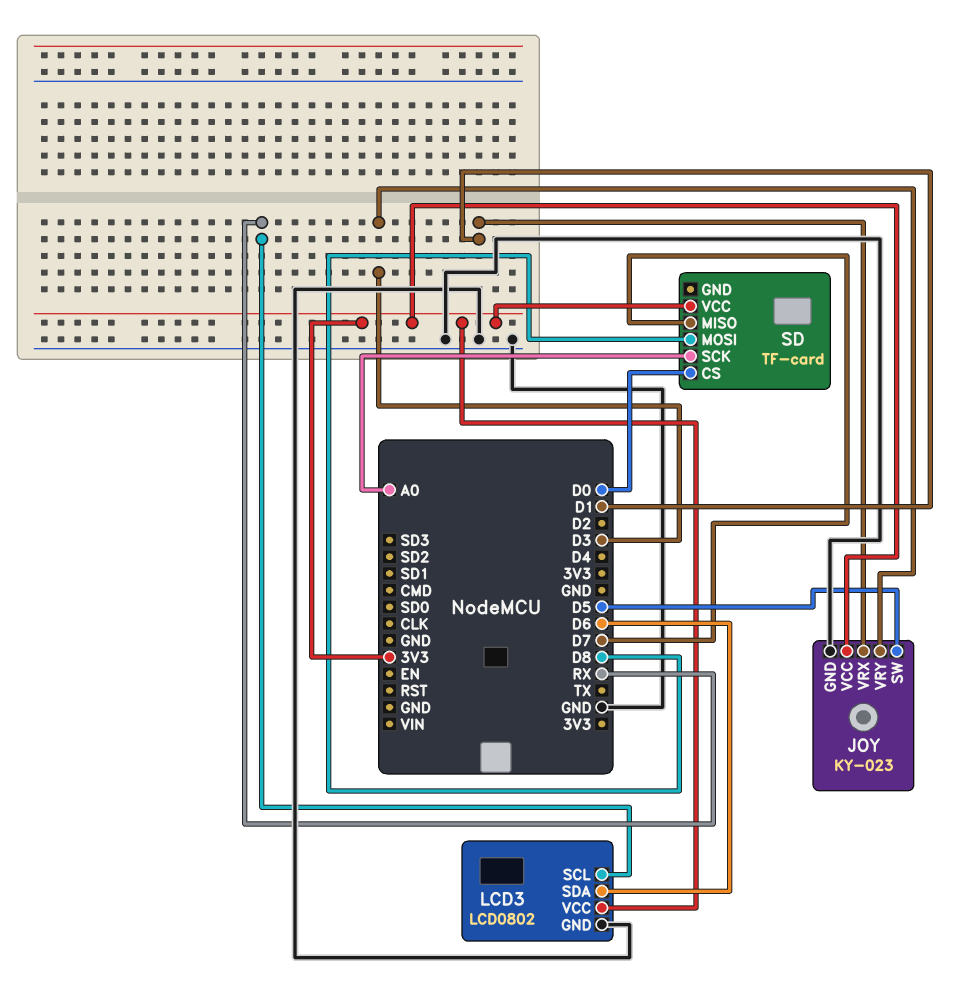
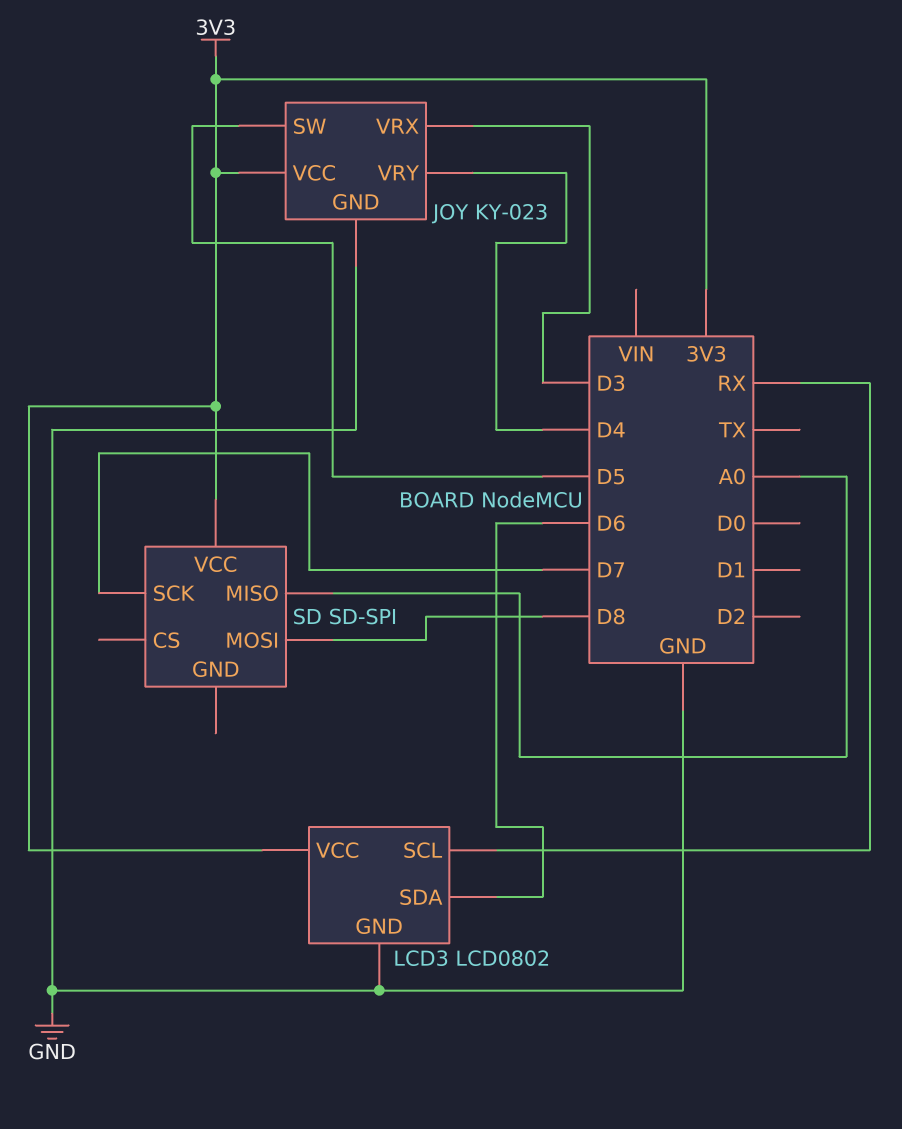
JOY pin VRX: D1 -> D3
JOY pin VRY: D3 -> D4
SD: TF-card -> SD-SPI
SD pin CS: D0 -> none
SD pin MISO: D7 -> A0
SD pin SCK: A0 -> D7

